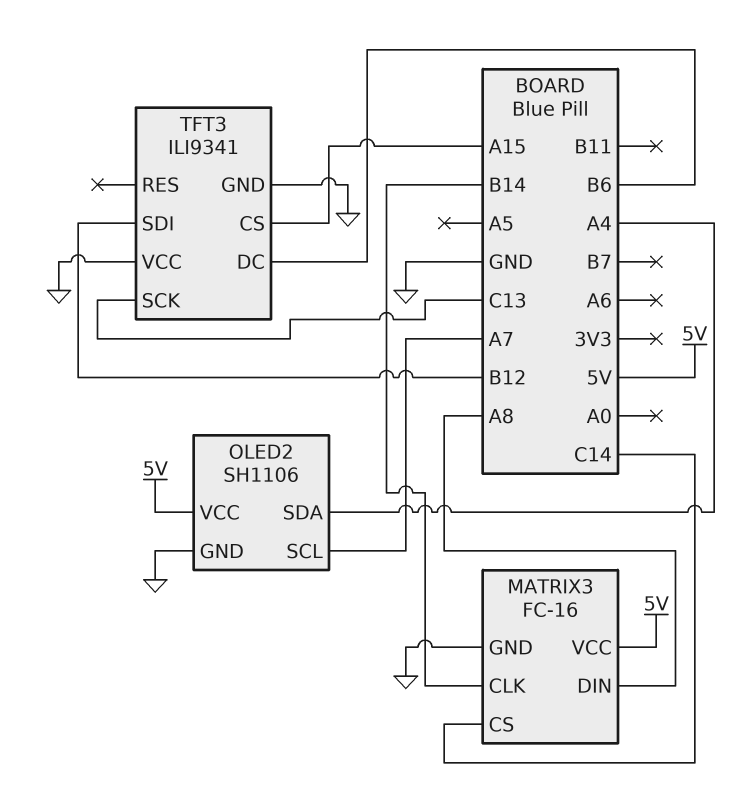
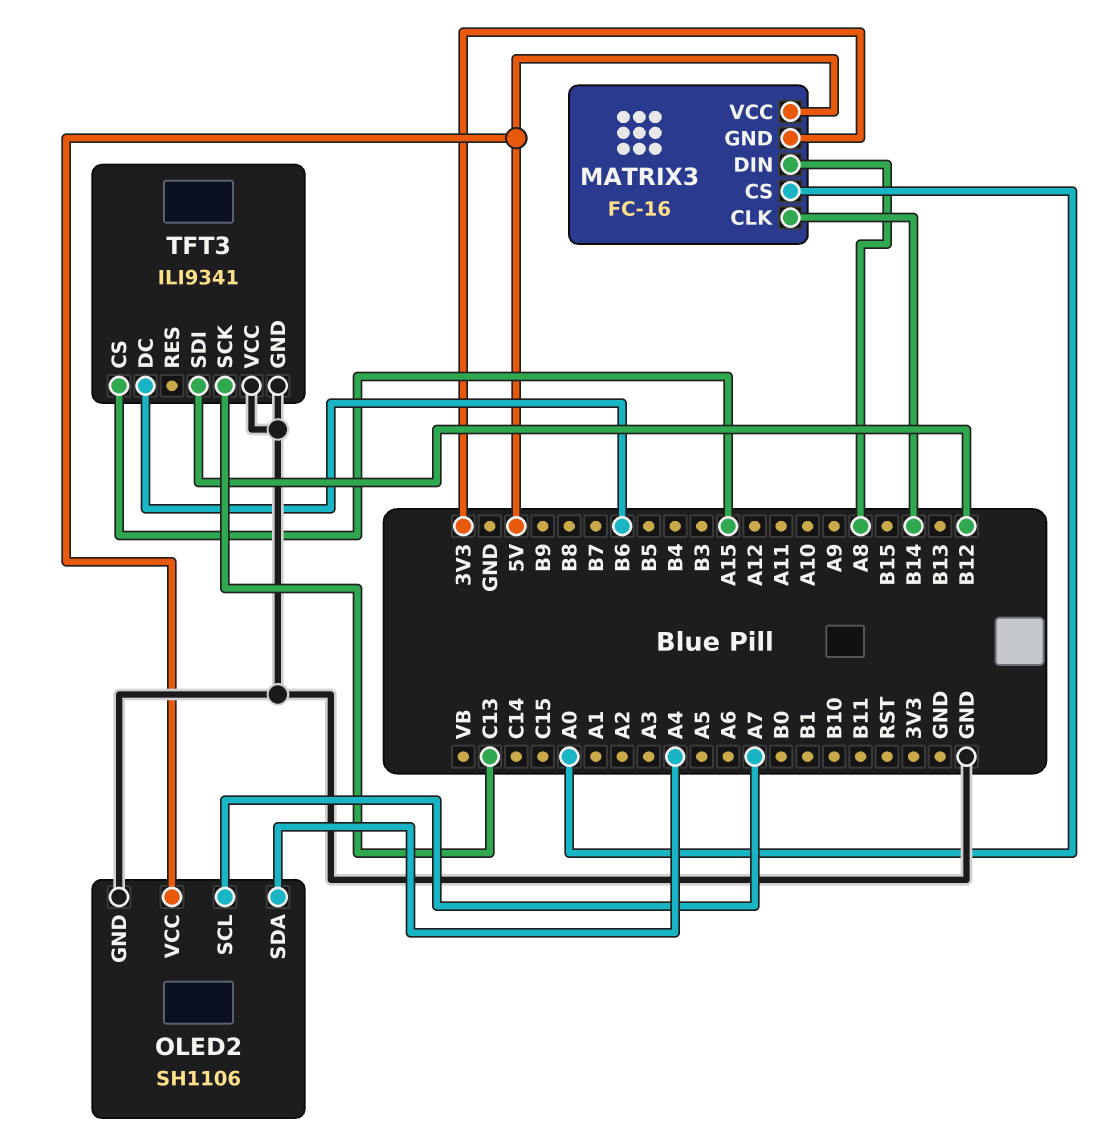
MATRIX3 pin CS: C14 -> A0
MATRIX3 pin GND: GND -> 3V3

